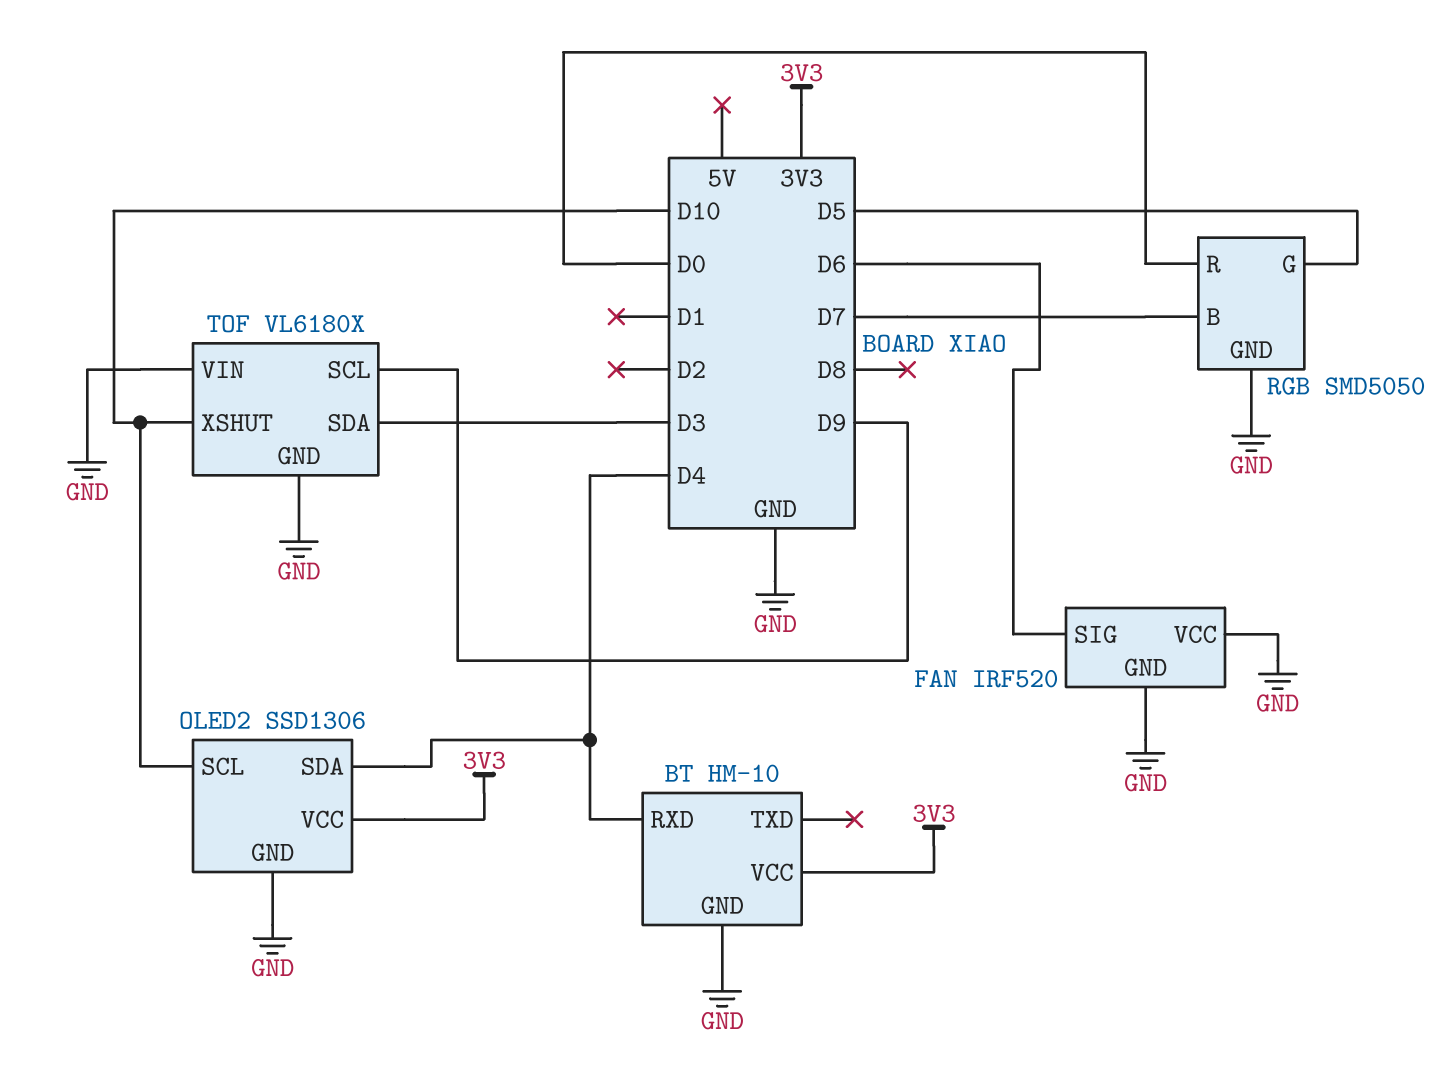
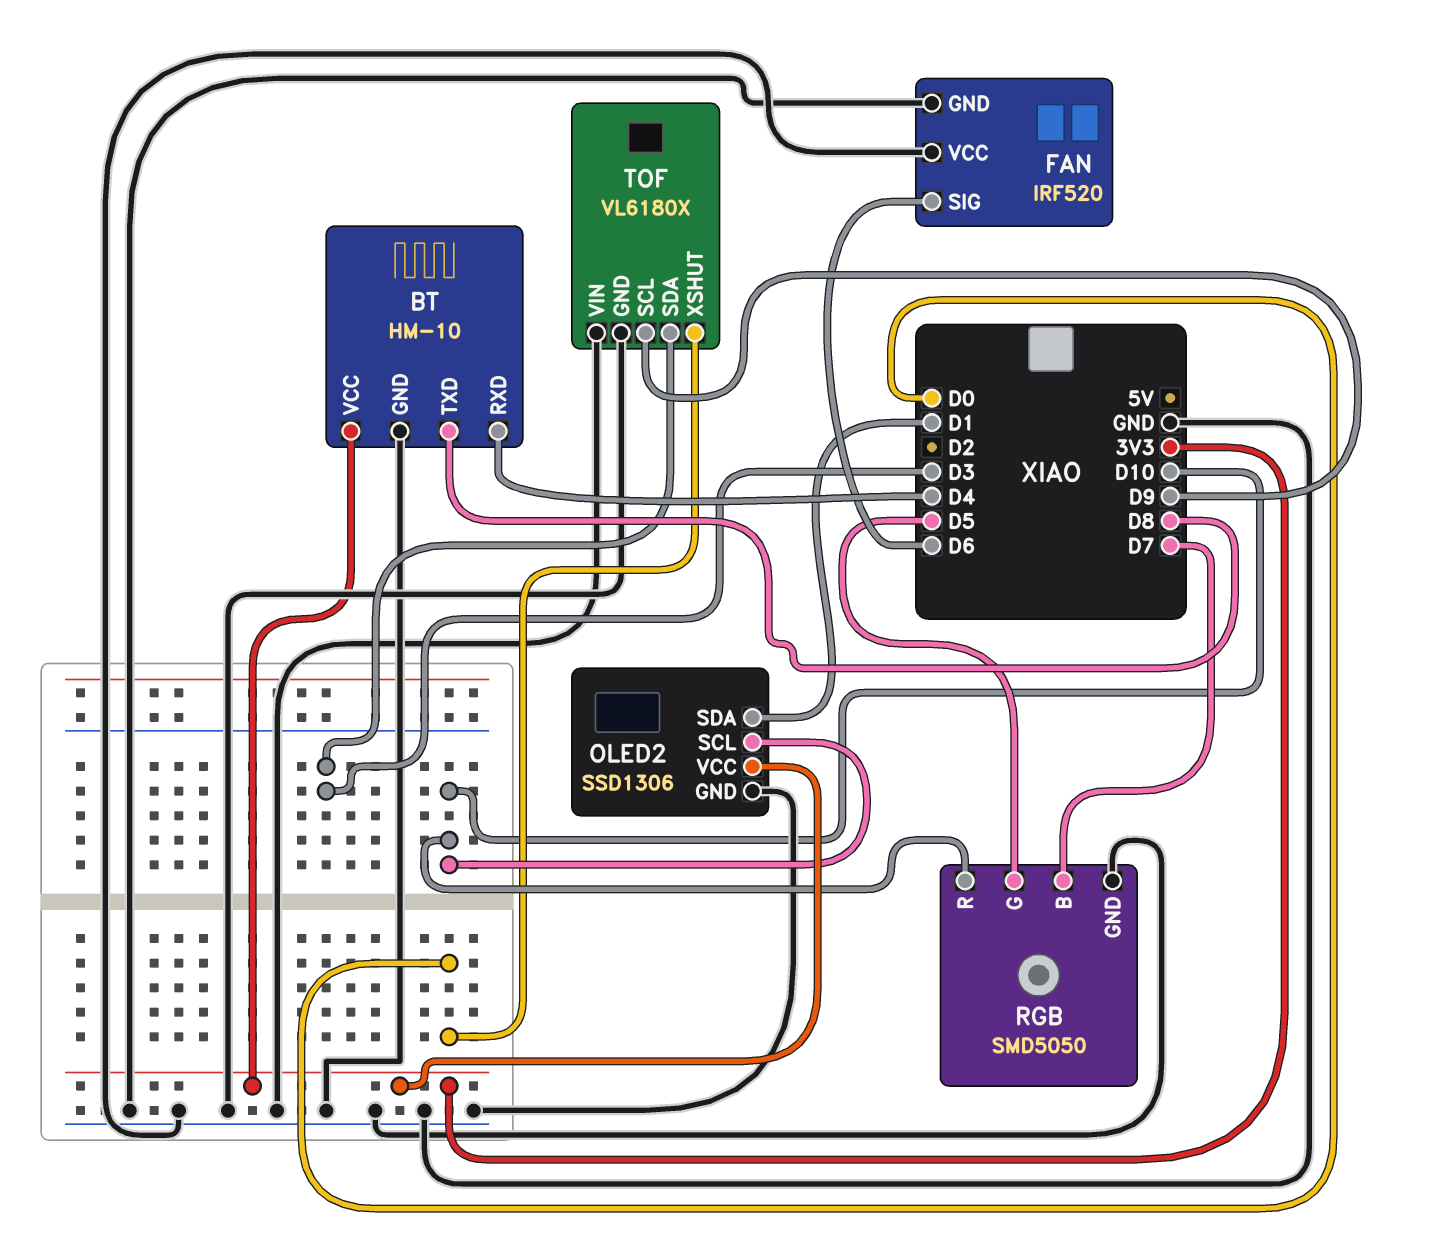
BT pin TXD: none -> D8
OLED2 pin SDA: D4 -> D1
RGB pin R: D0 -> D10
TOF pin XSHUT: D10 -> D0

